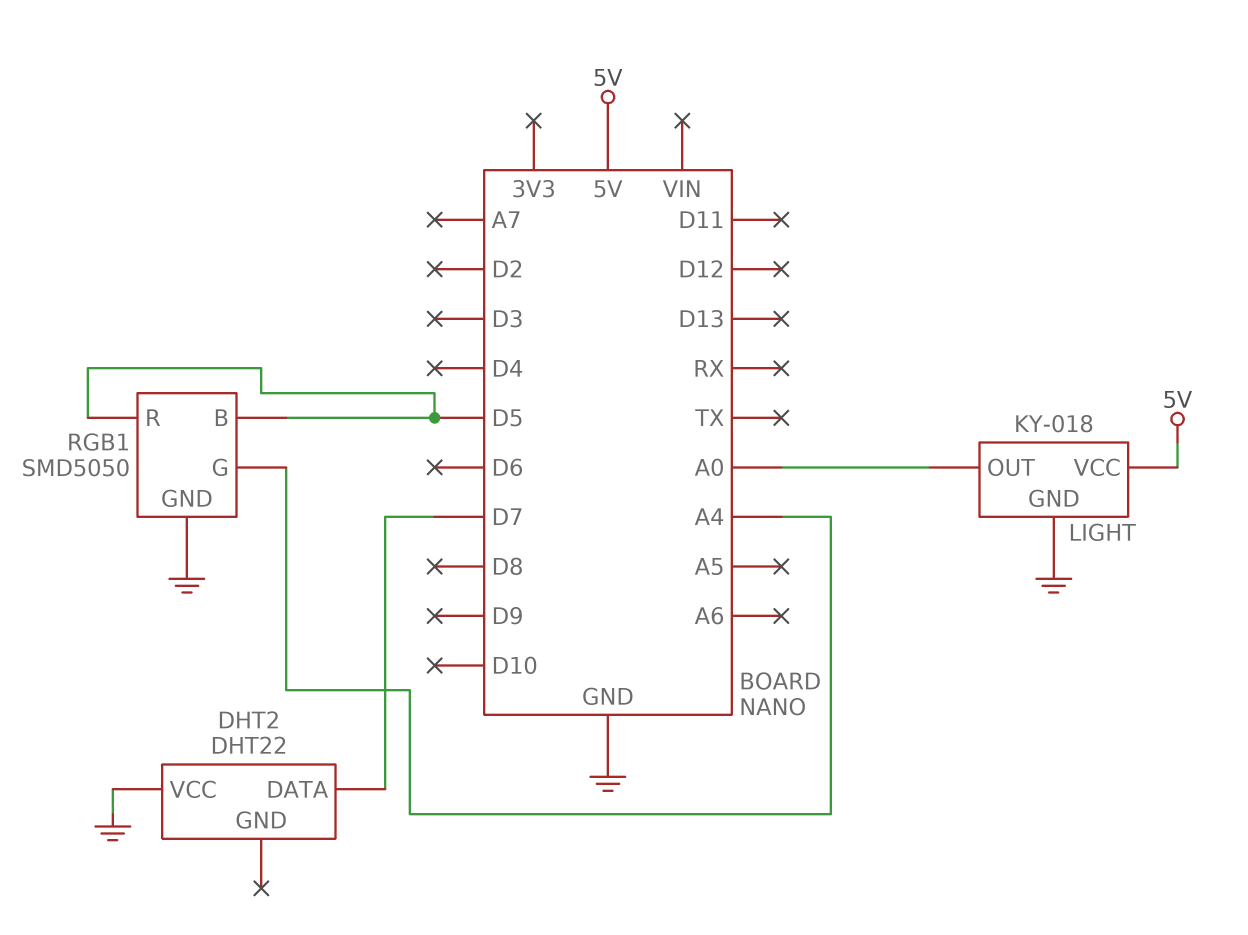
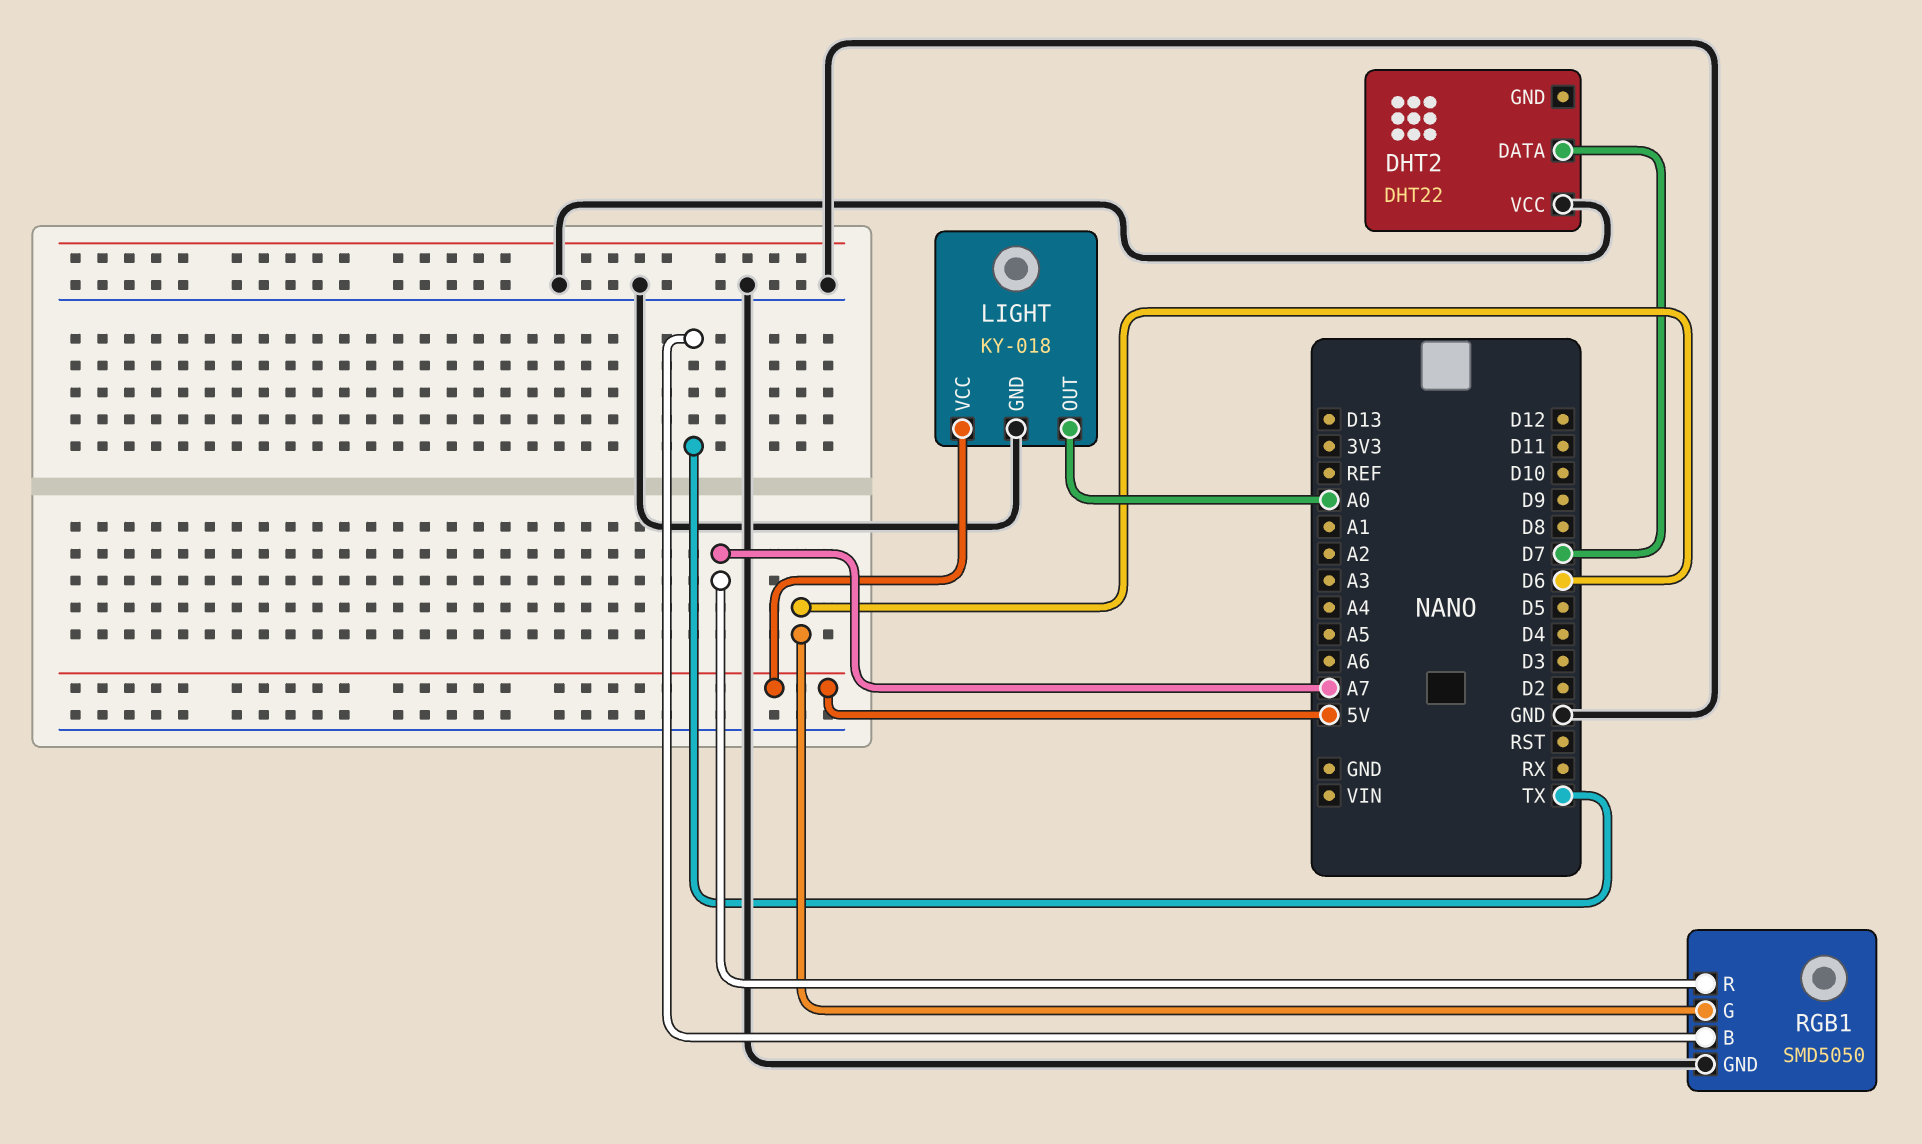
RGB1 pin B: D5 -> TX
RGB1 pin G: A4 -> D6
RGB1 pin R: D5 -> A7

